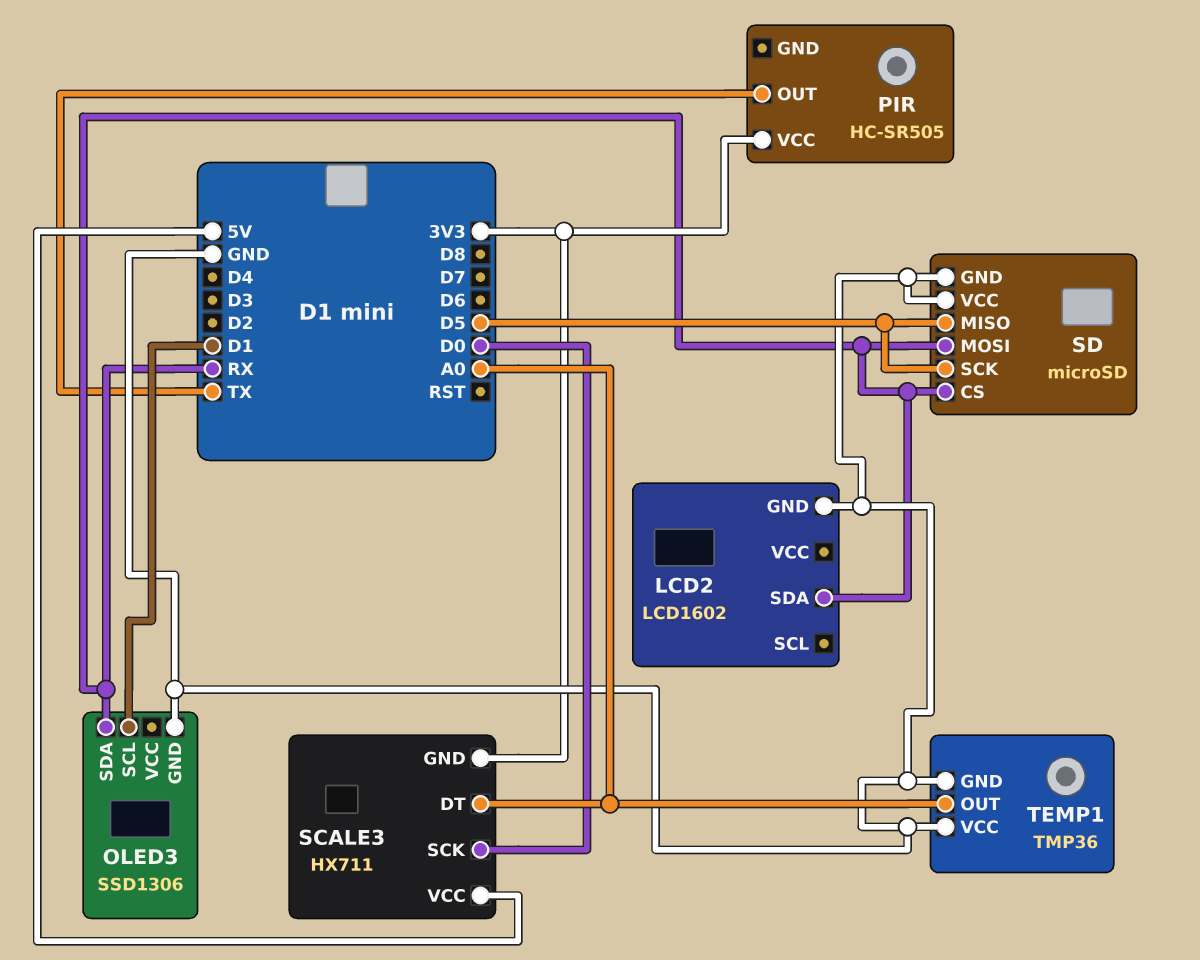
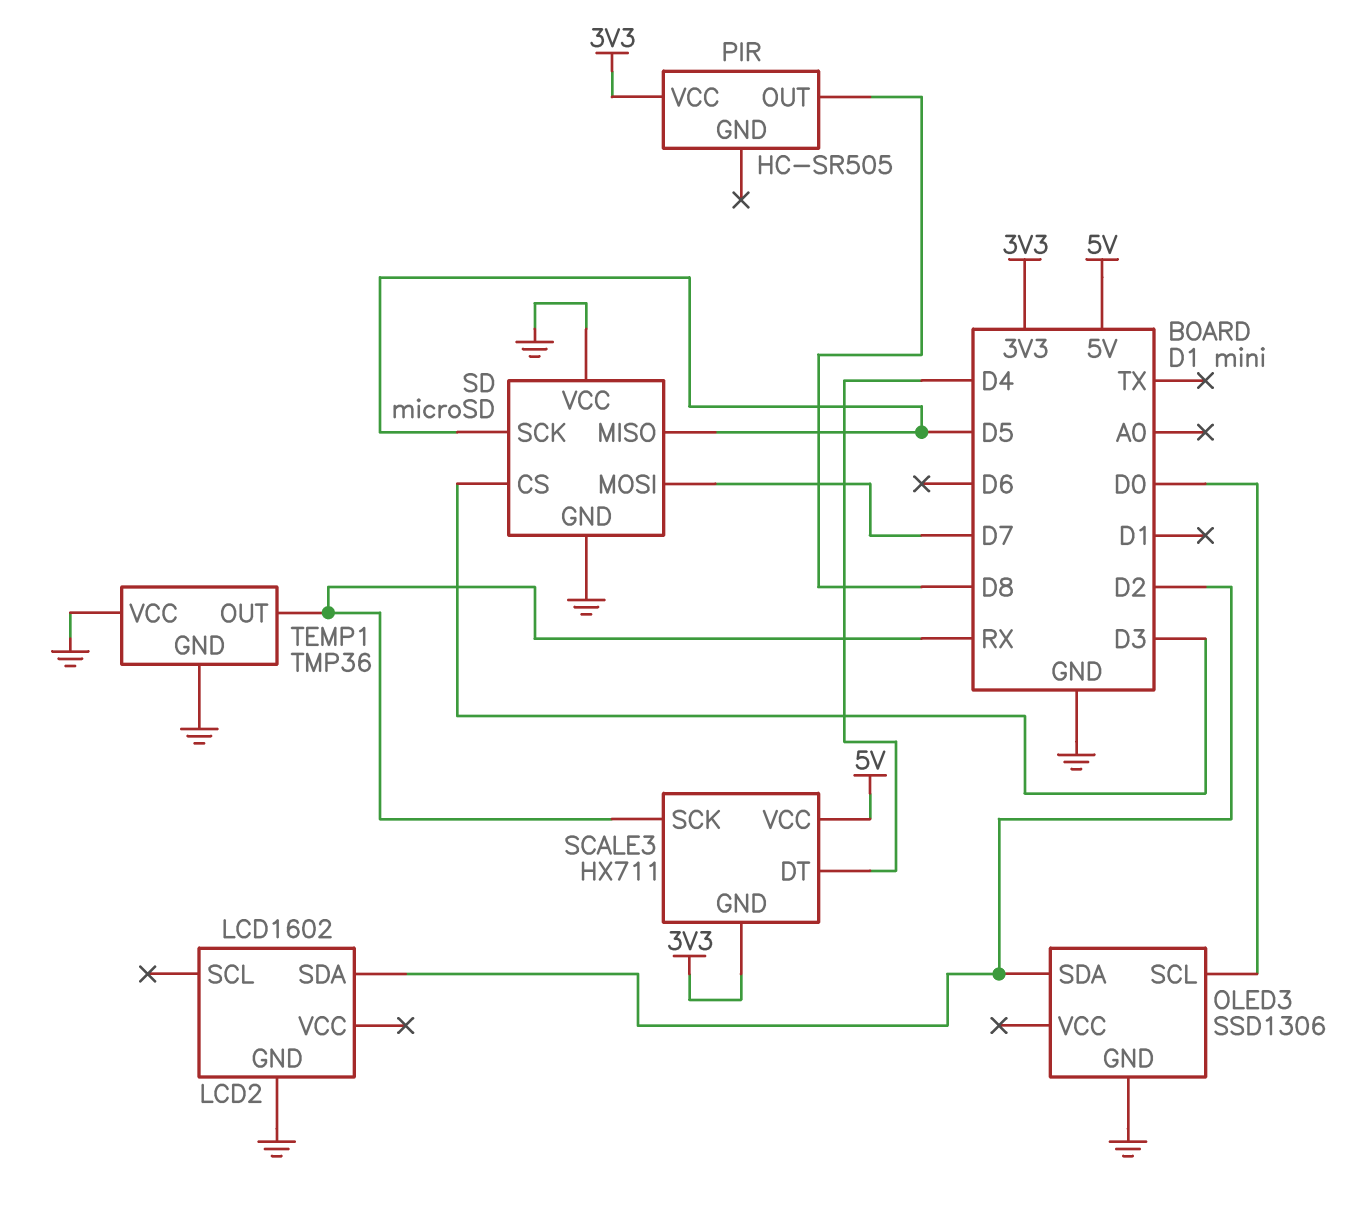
LCD2 pin SDA: RX -> D2
OLED3 pin SCL: D1 -> D0
OLED3 pin SDA: RX -> D2
PIR pin OUT: TX -> D8
SCALE3 pin DT: A0 -> D4
SCALE3 pin SCK: D0 -> RX
SD pin CS: RX -> D3
SD pin MOSI: RX -> D7
TEMP1 pin OUT: A0 -> RX

